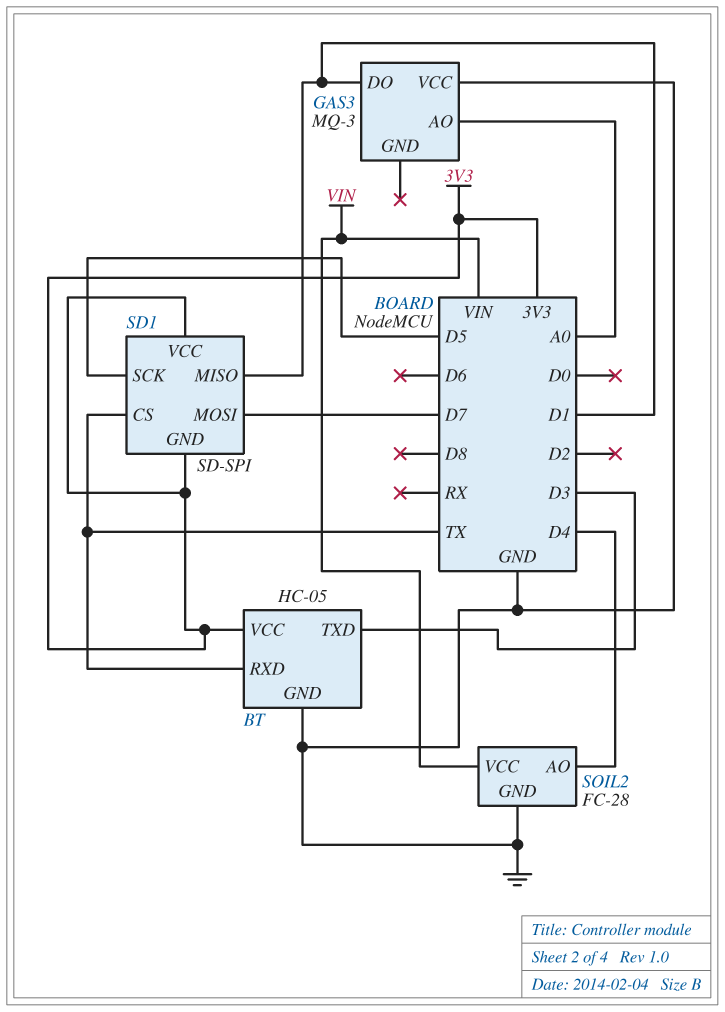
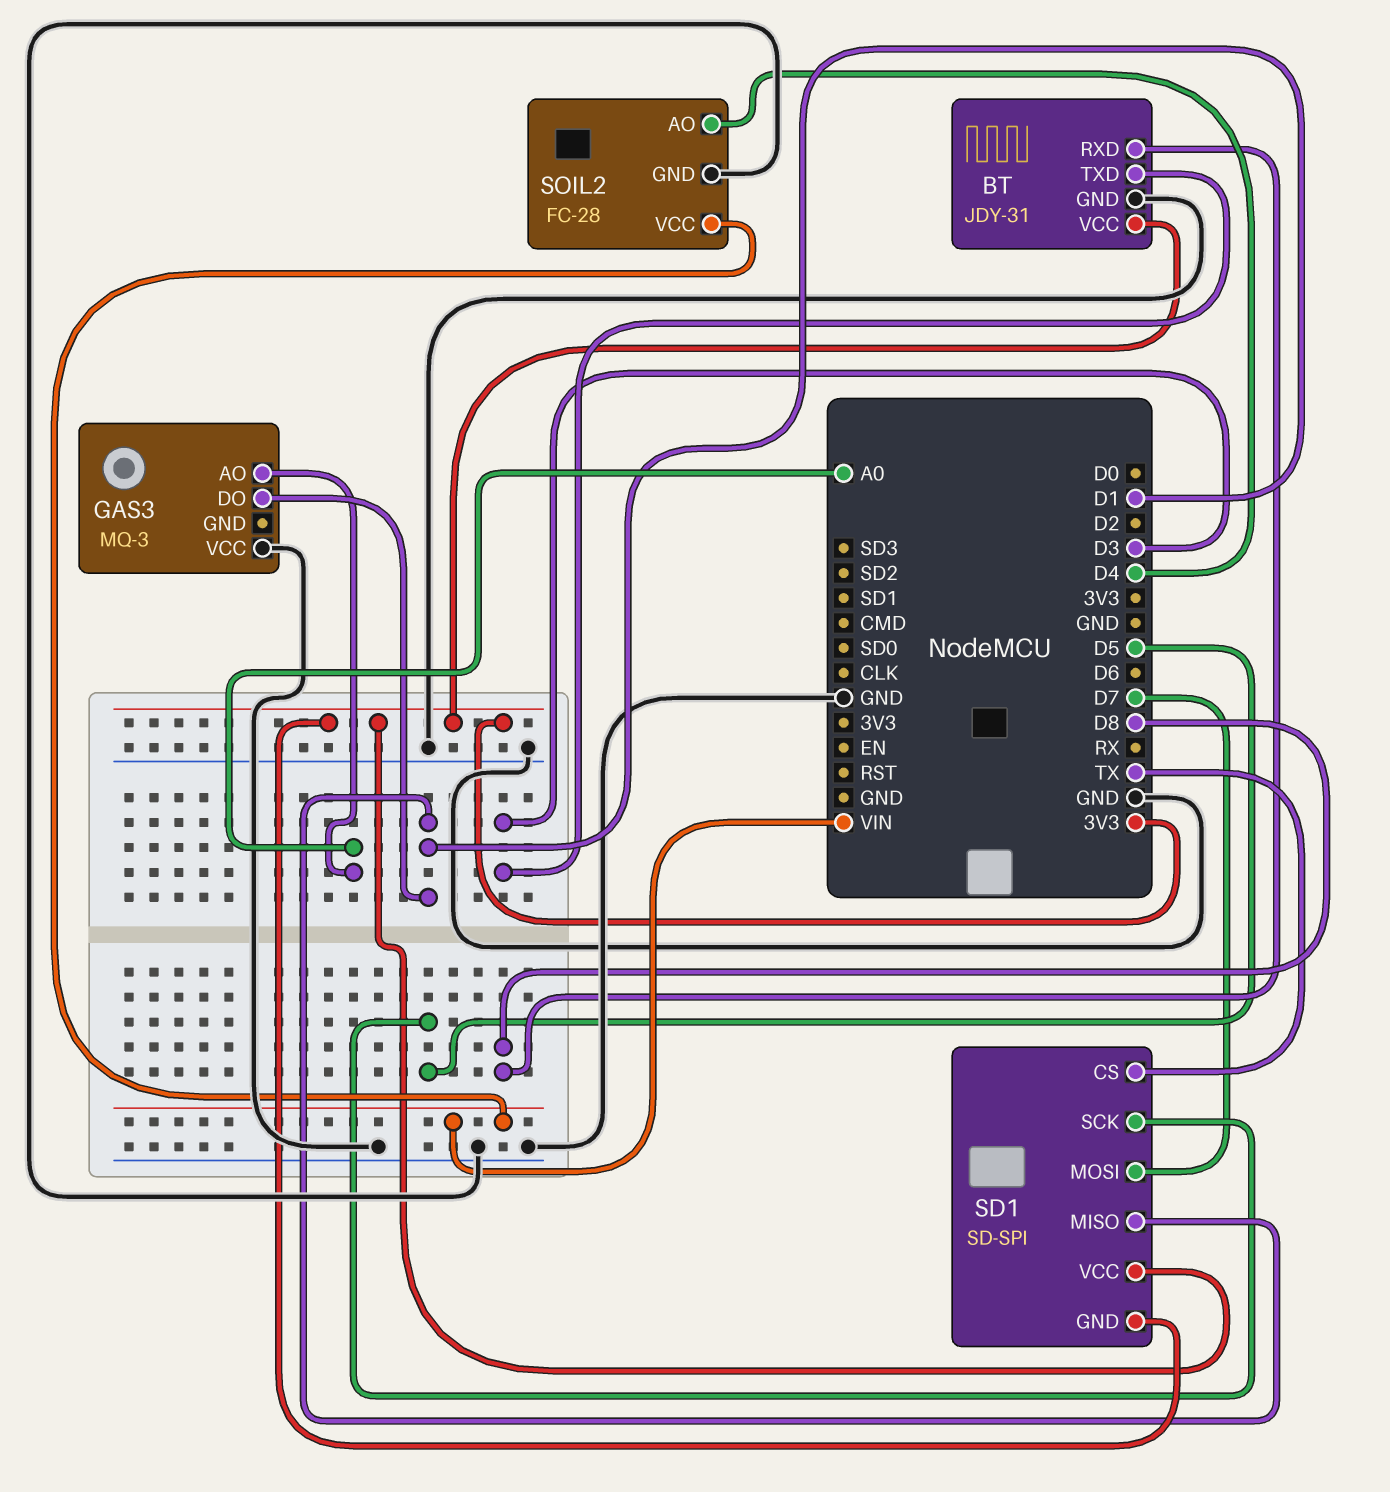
BT: HC-05 -> JDY-31
BT pin RXD: TX -> D8

